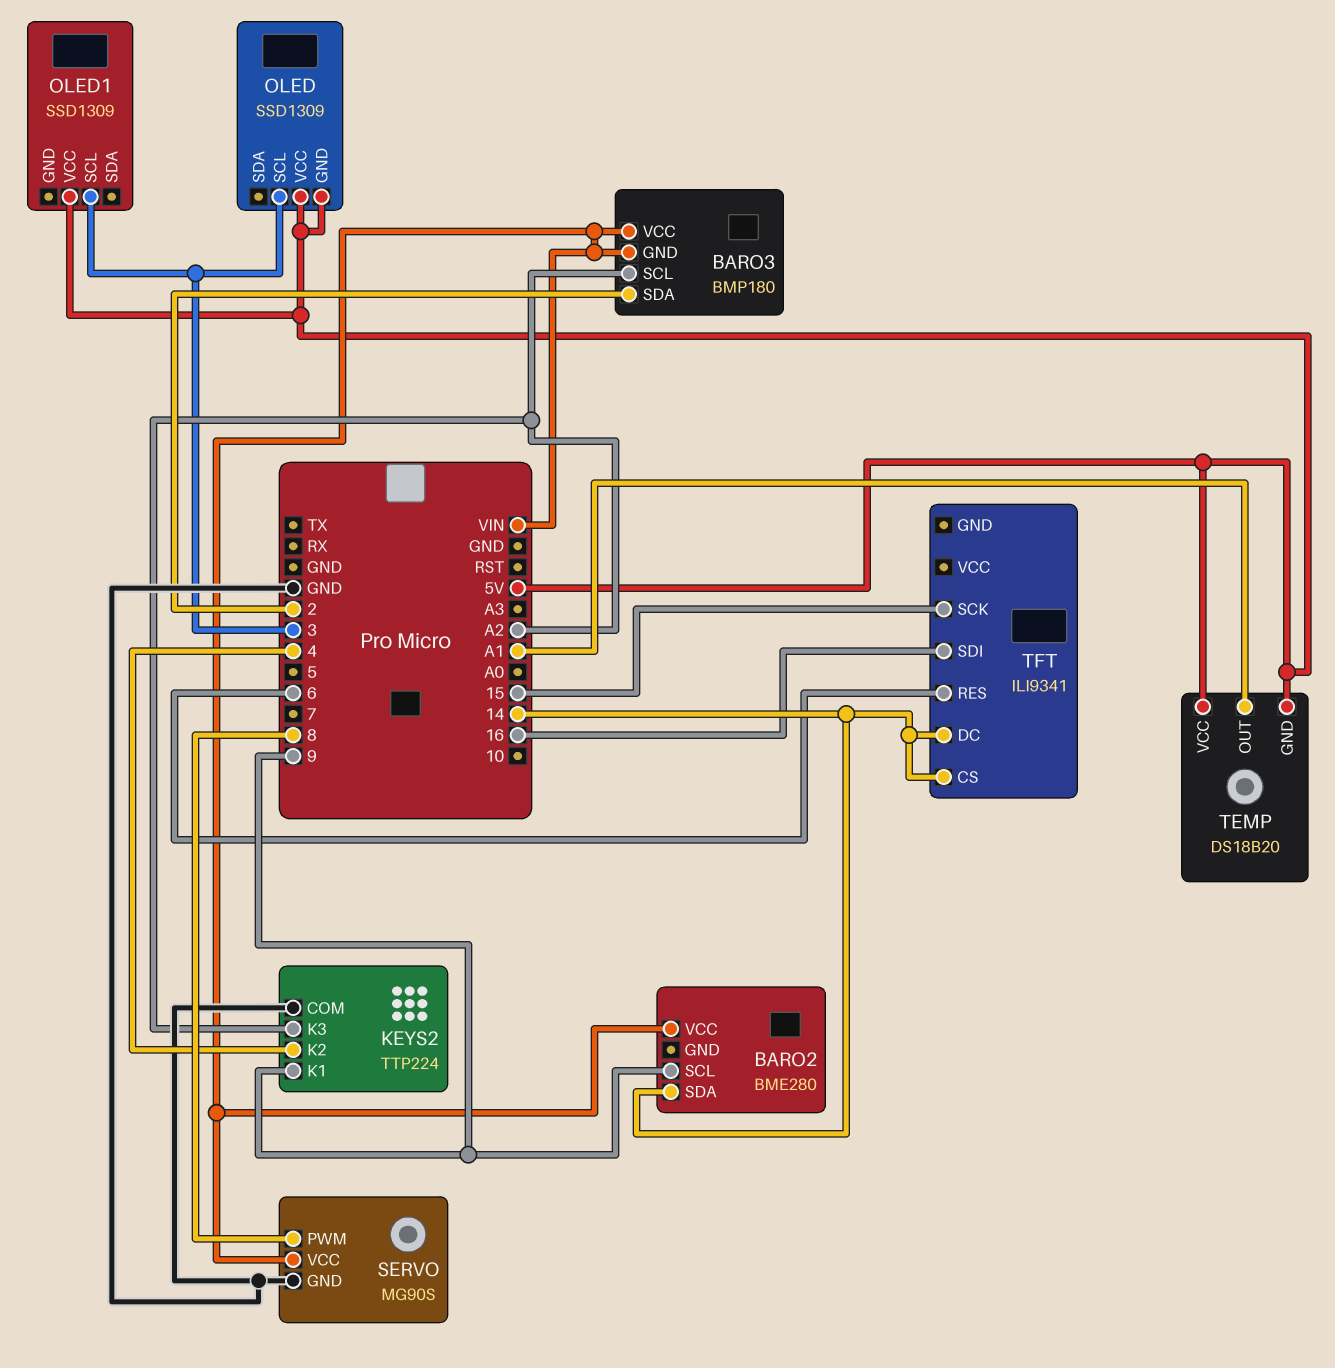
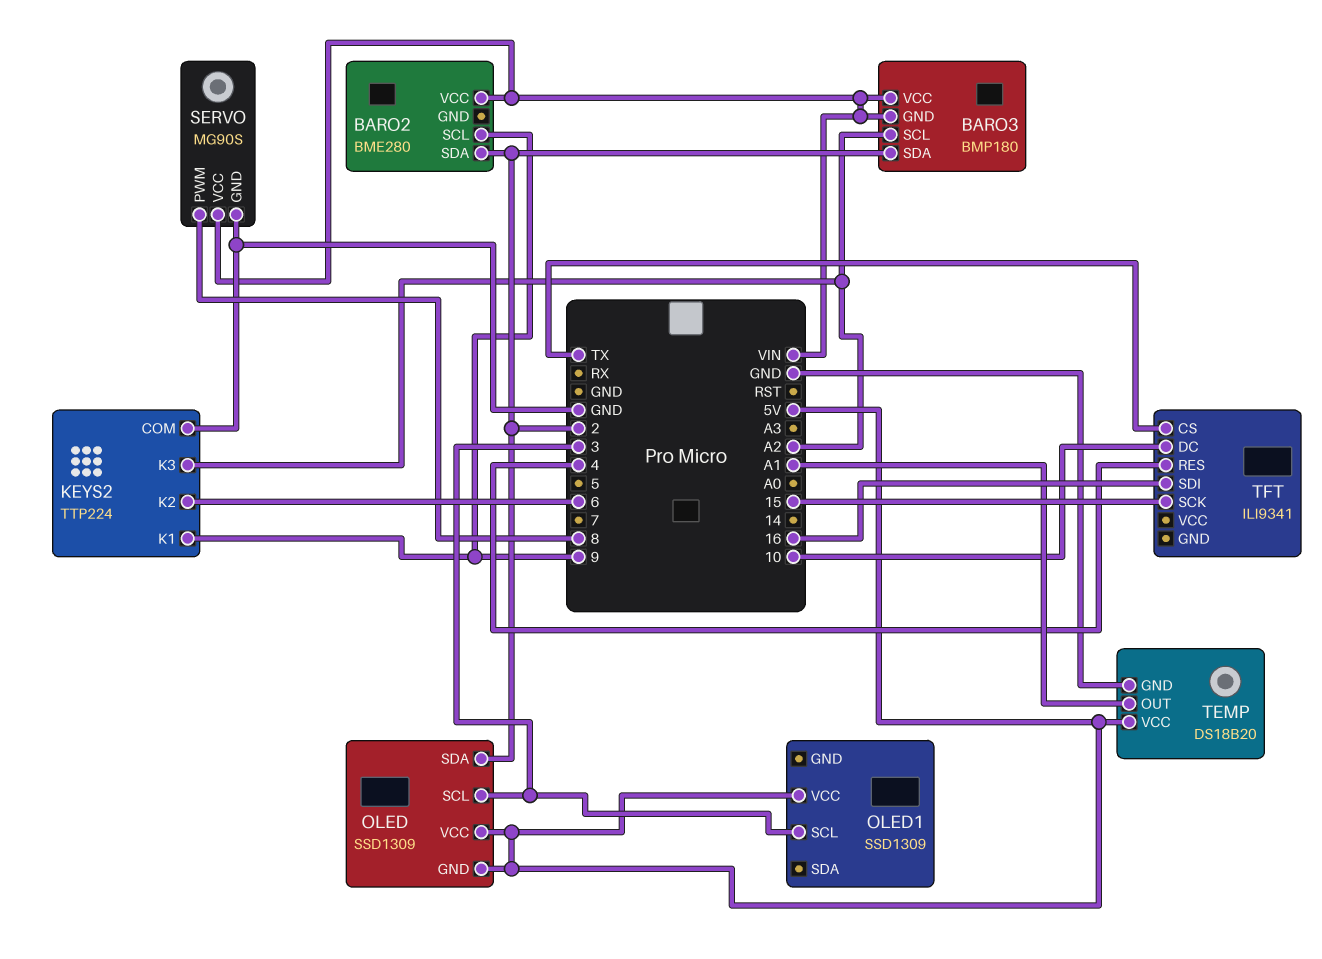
BARO2 pin SDA: 14 -> 2
KEYS2 pin K2: 4 -> 6
OLED pin SDA: none -> 2
TEMP pin GND: 5V -> GND
TFT pin CS: 14 -> TX
TFT pin DC: 14 -> 10
TFT pin RES: 6 -> 4

